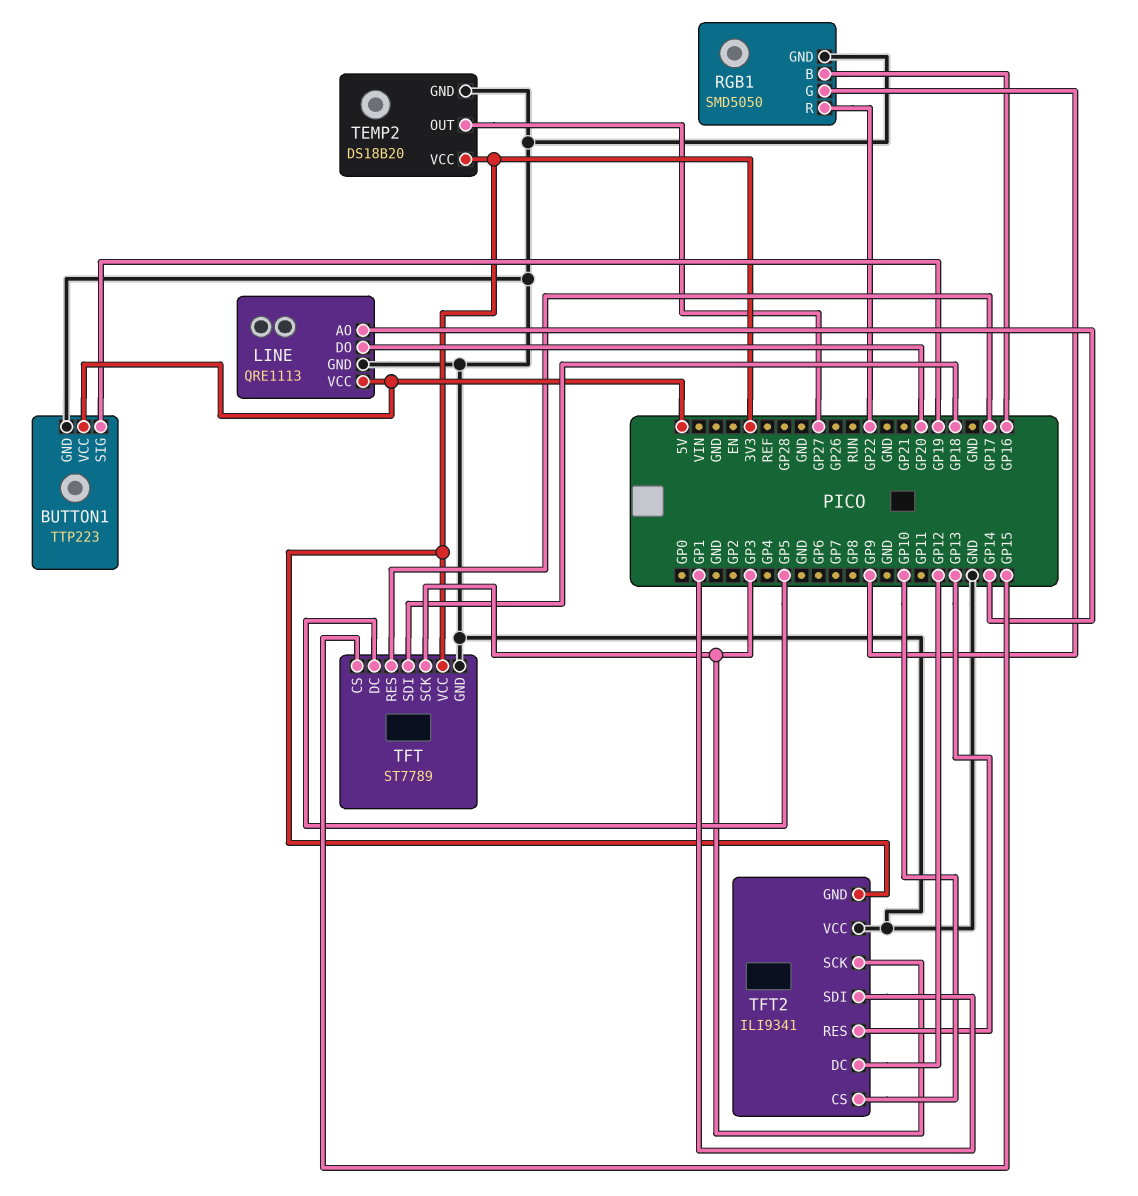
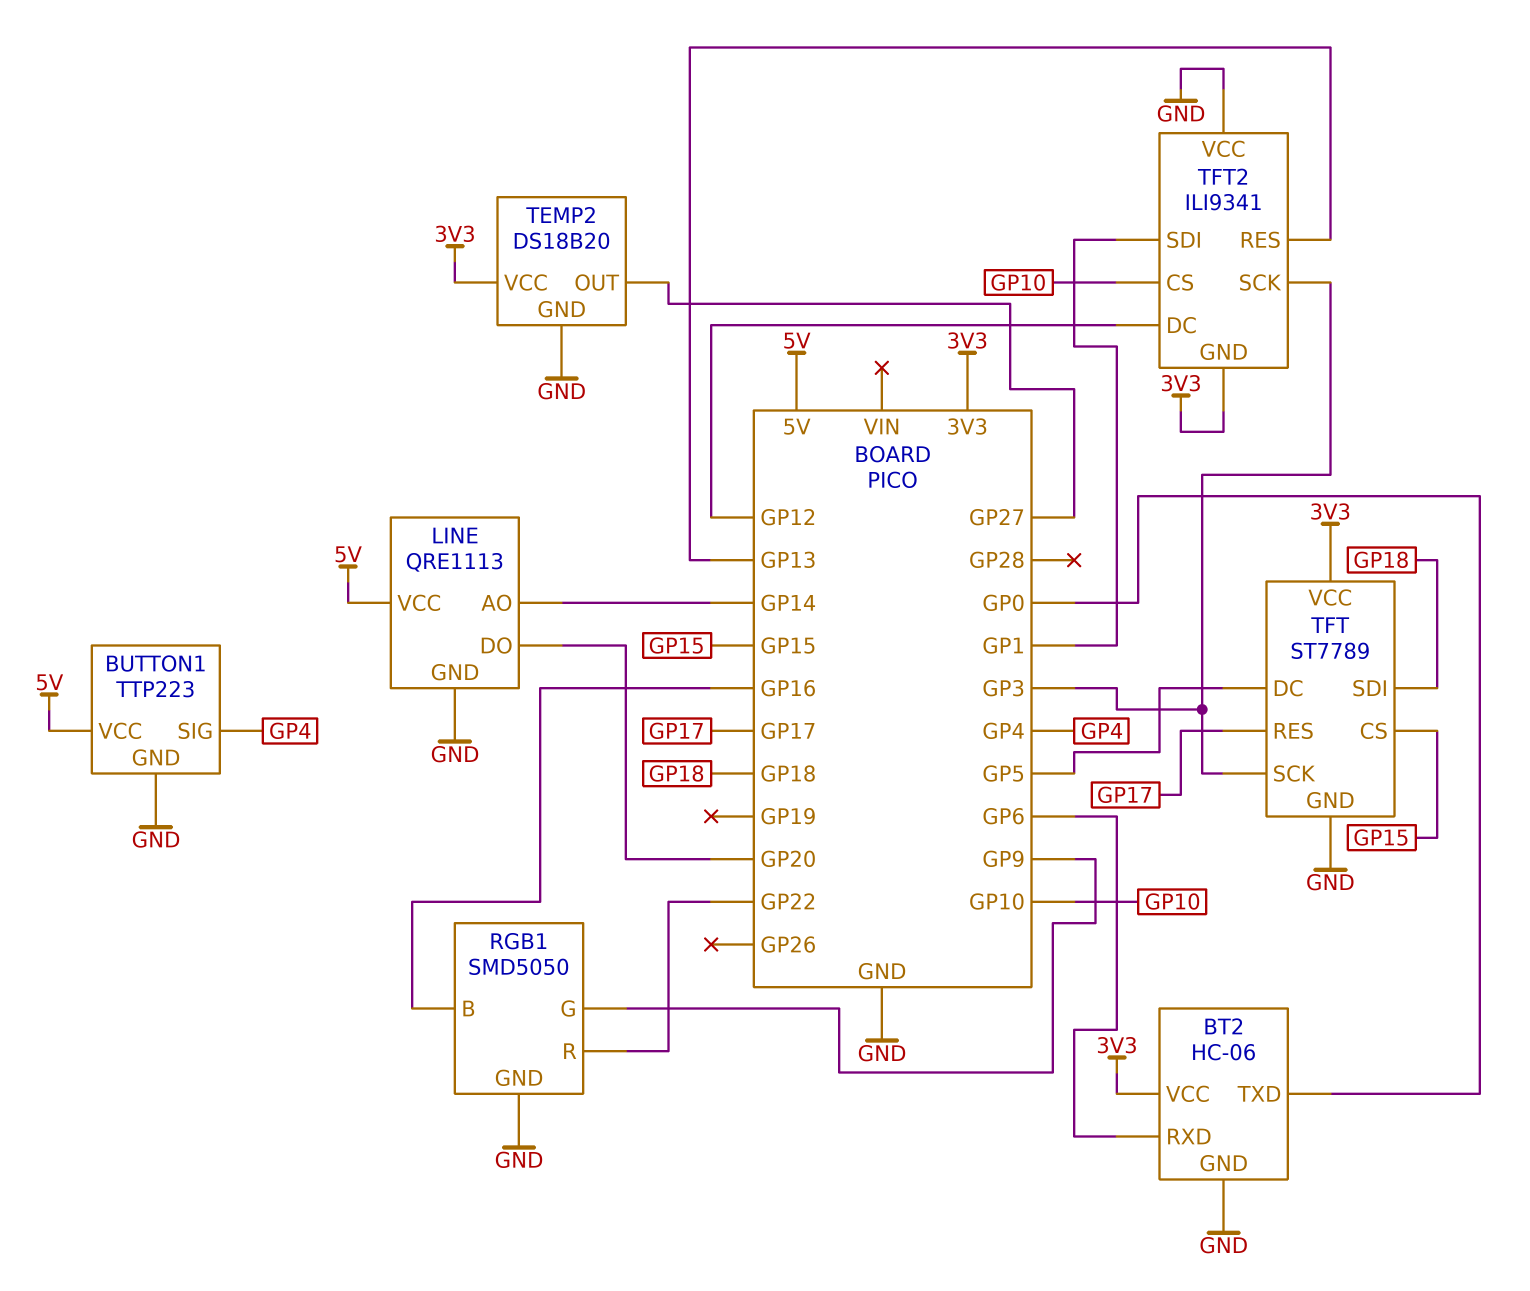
BT2: none -> HC-06
BT2 pin GND: none -> GND
BT2 pin RXD: none -> GP6
BT2 pin TXD: none -> GP0
BT2 pin VCC: none -> 3V3
BUTTON1 pin SIG: GP19 -> GP4

